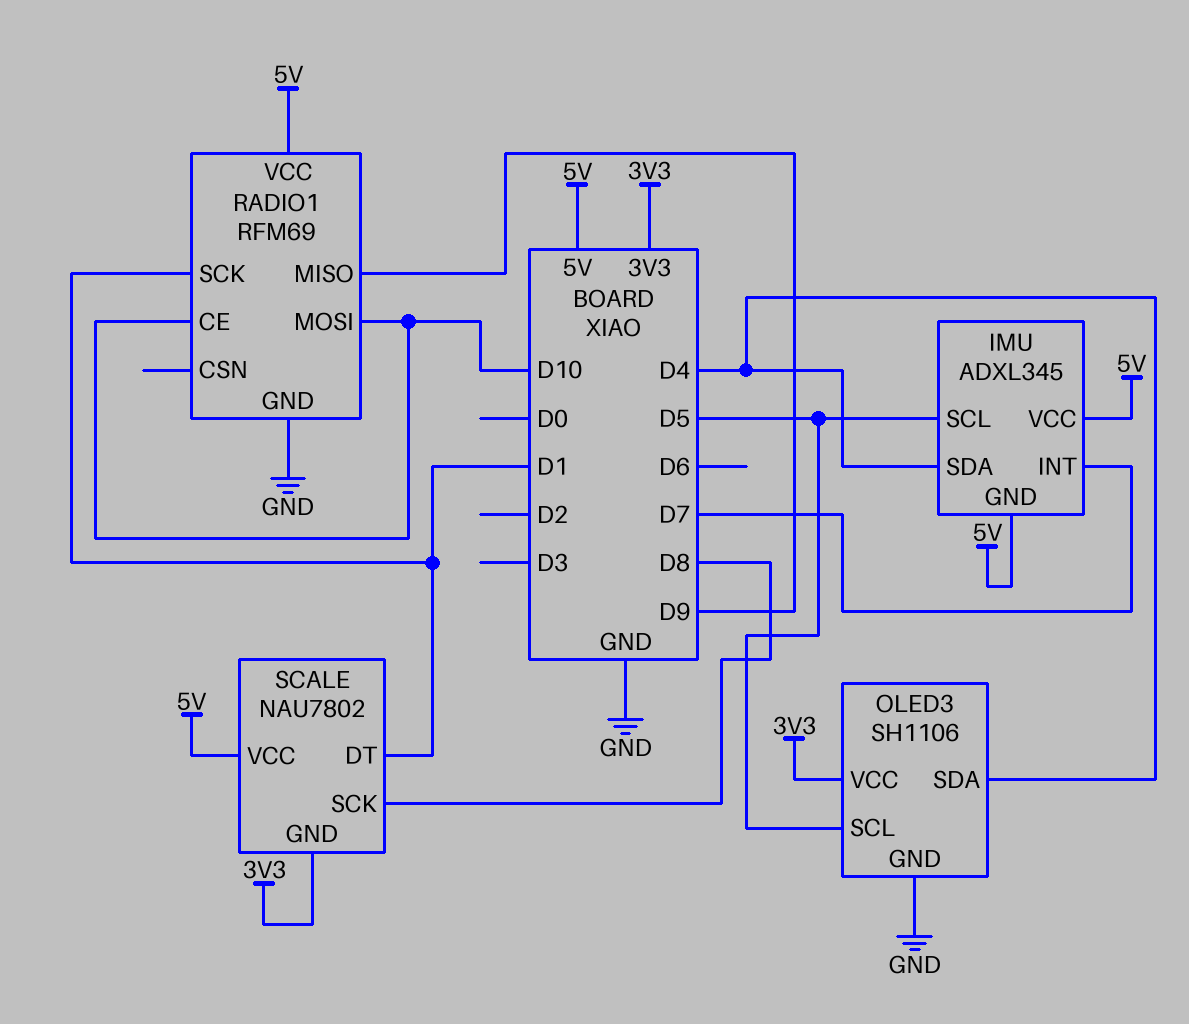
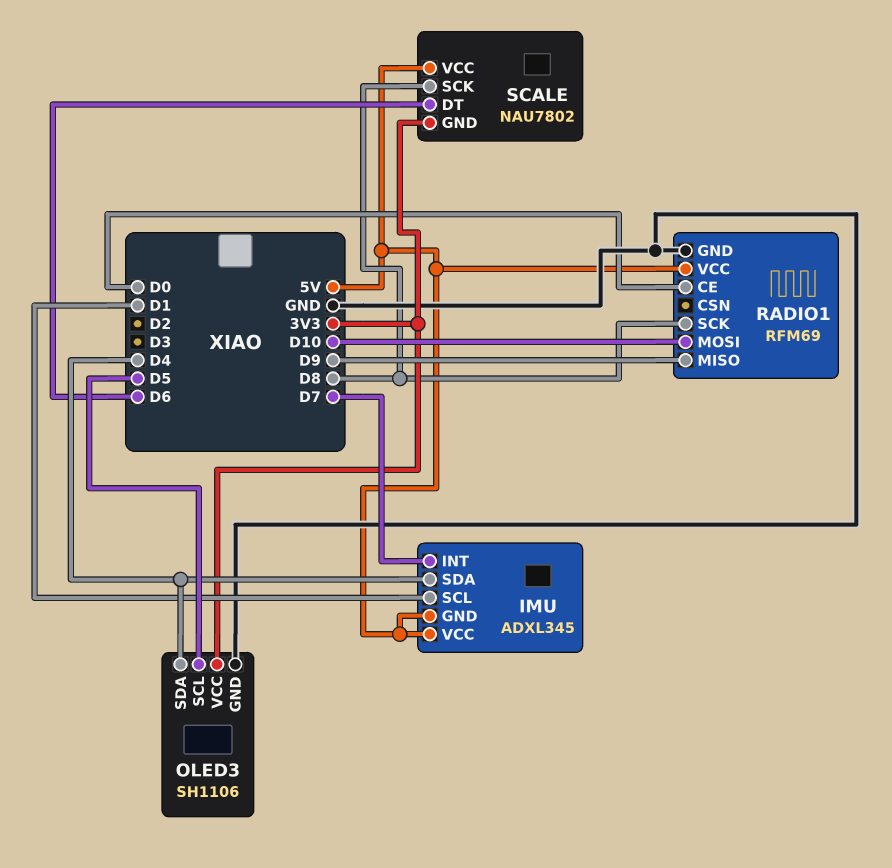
IMU pin SCL: D5 -> D1
RADIO1 pin CE: D10 -> D0
RADIO1 pin SCK: D1 -> D8
SCALE pin DT: D1 -> D6

